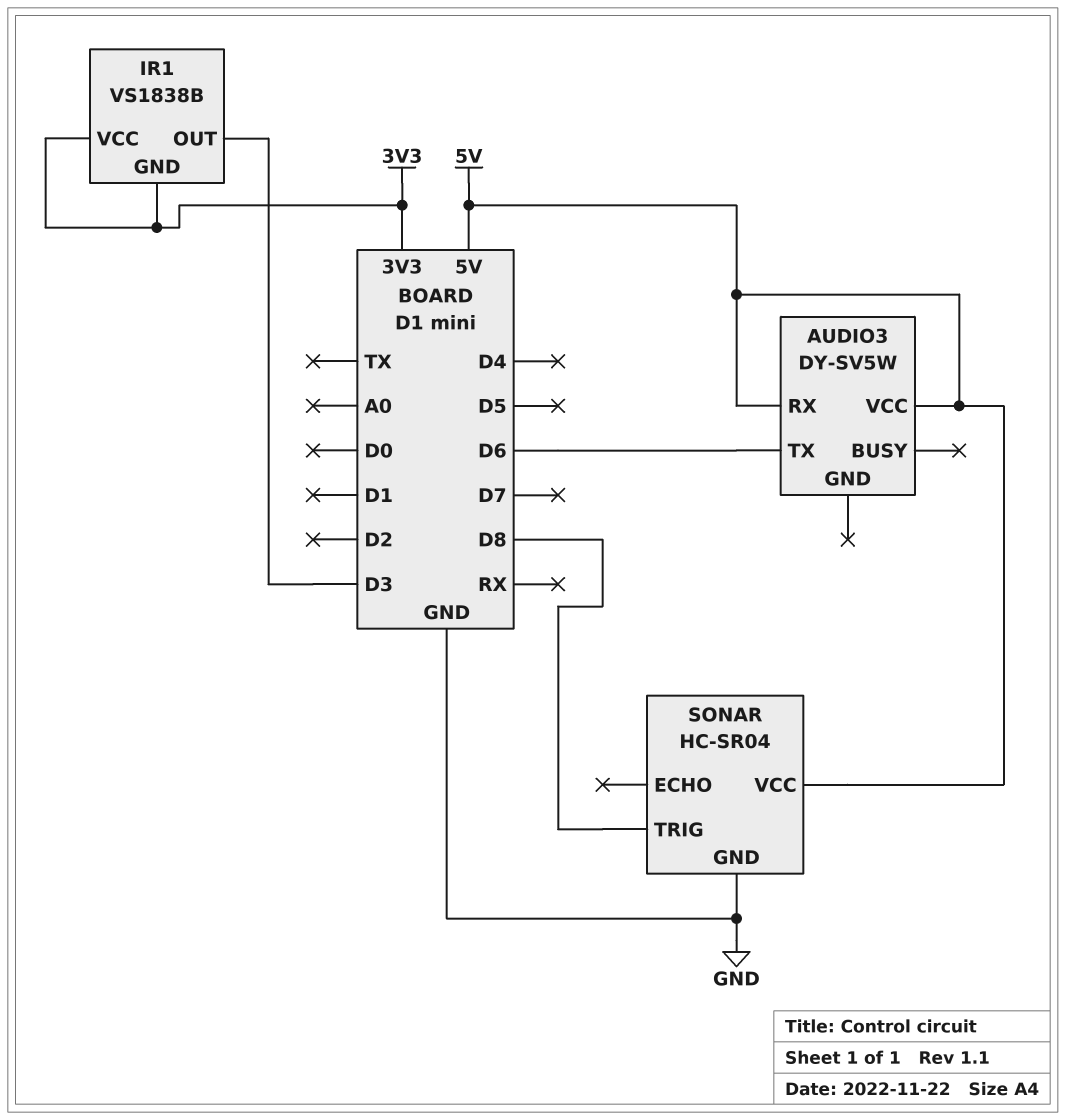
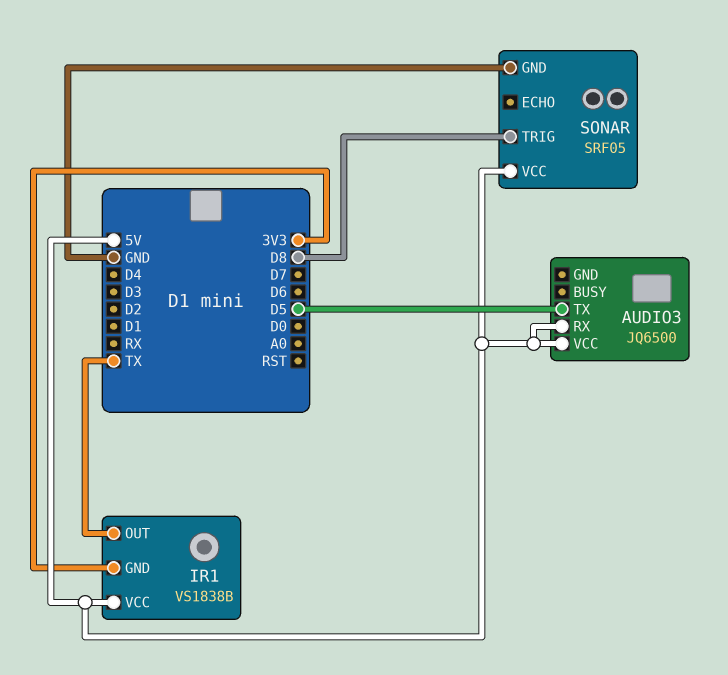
AUDIO3: DY-SV5W -> JQ6500
AUDIO3 pin TX: D6 -> D5
IR1 pin OUT: D3 -> TX
IR1 pin VCC: 3V3 -> 5V
SONAR: HC-SR04 -> SRF05

